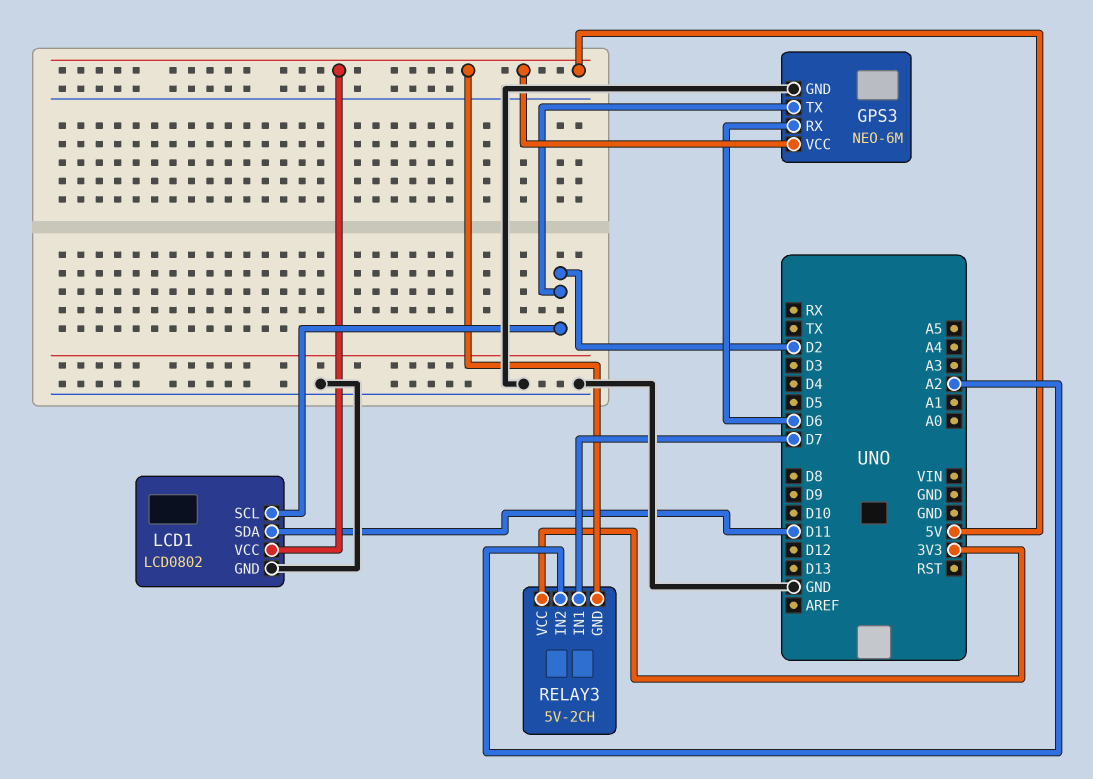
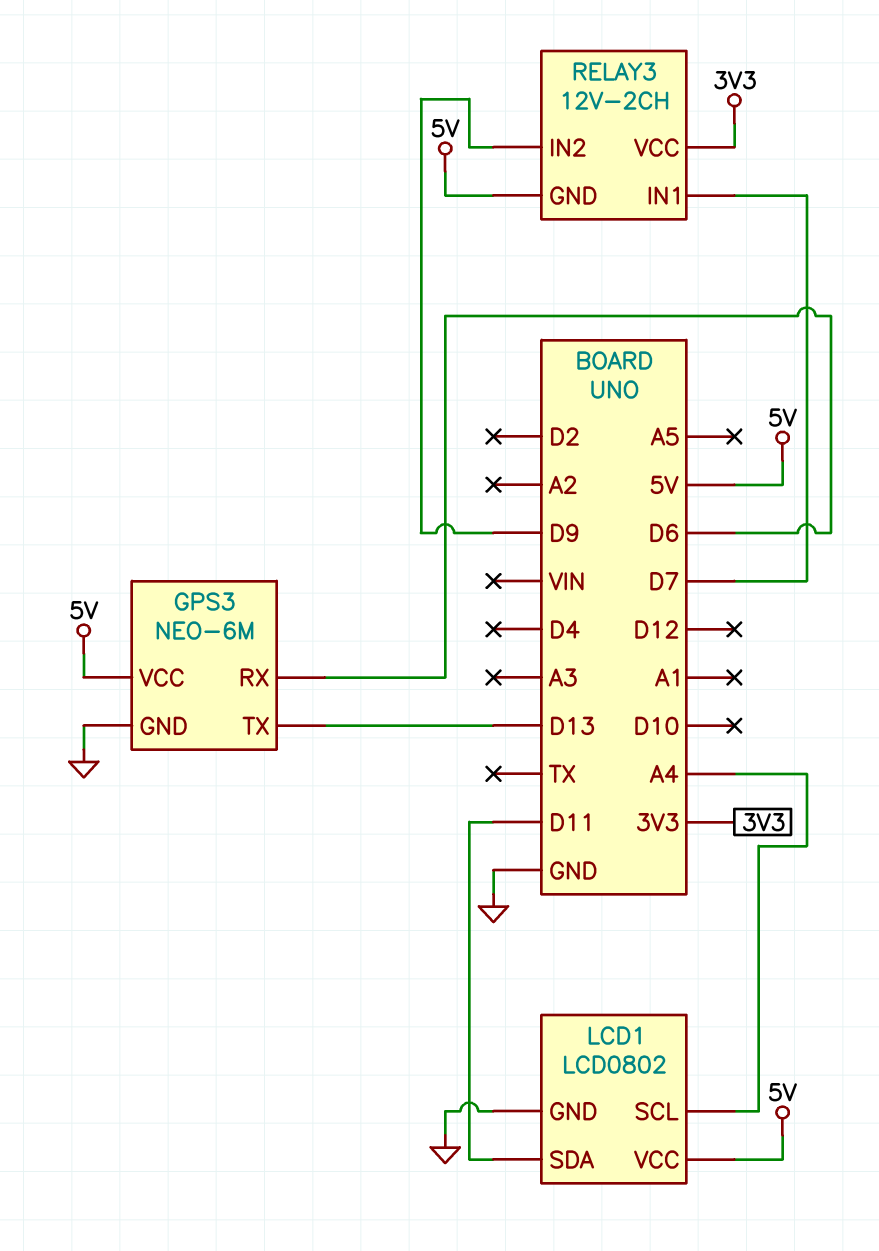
GPS3 pin TX: D2 -> D13
LCD1 pin SCL: D2 -> A4
RELAY3: 5V-2CH -> 12V-2CH
RELAY3 pin IN2: A2 -> D9

